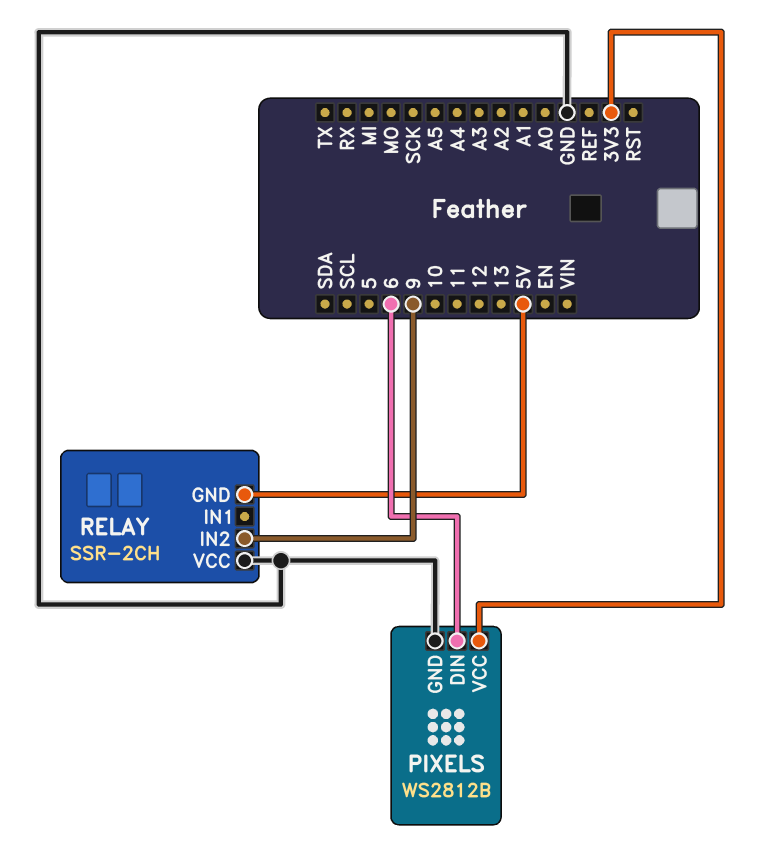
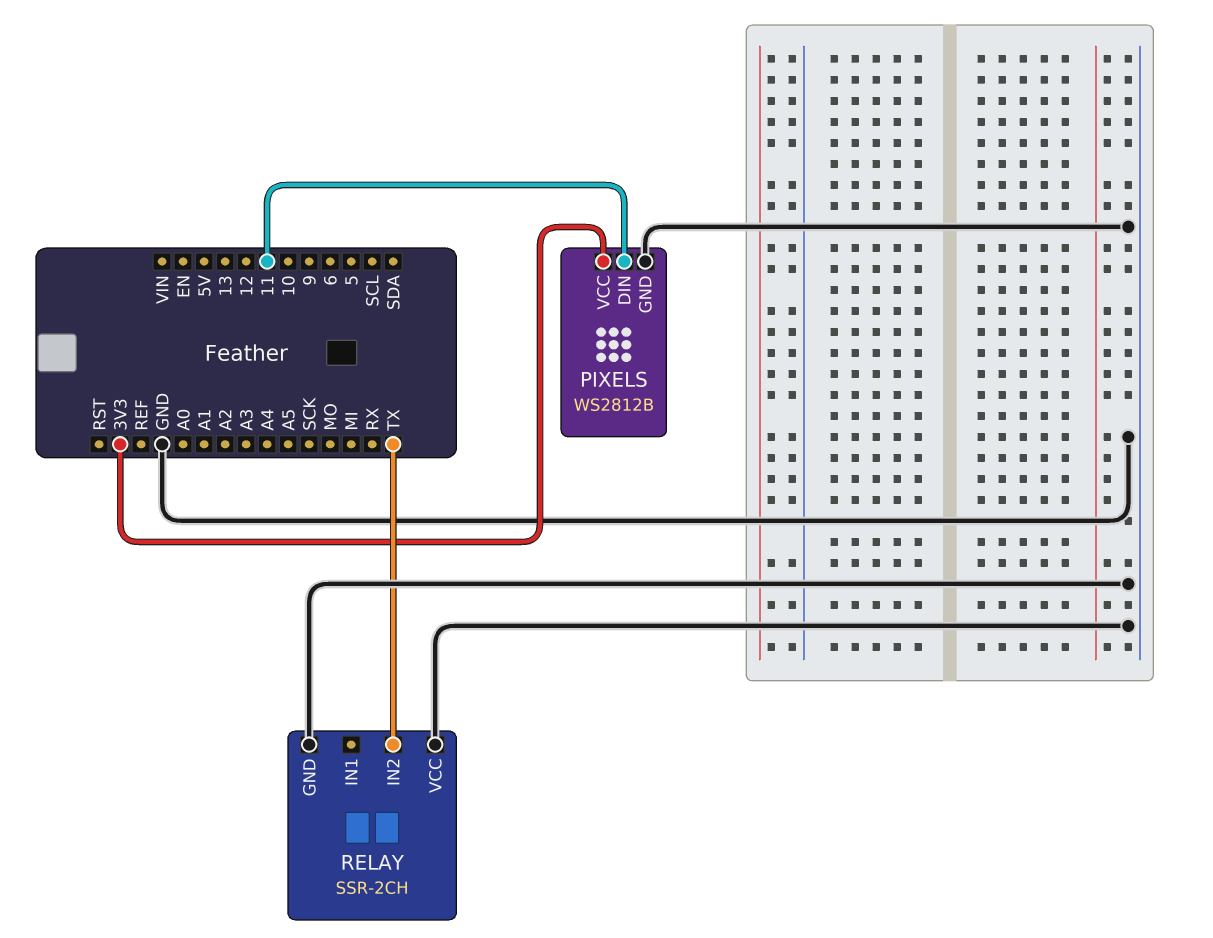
PIXELS pin DIN: 6 -> 11
RELAY pin GND: 5V -> GND
RELAY pin IN2: 9 -> TX

